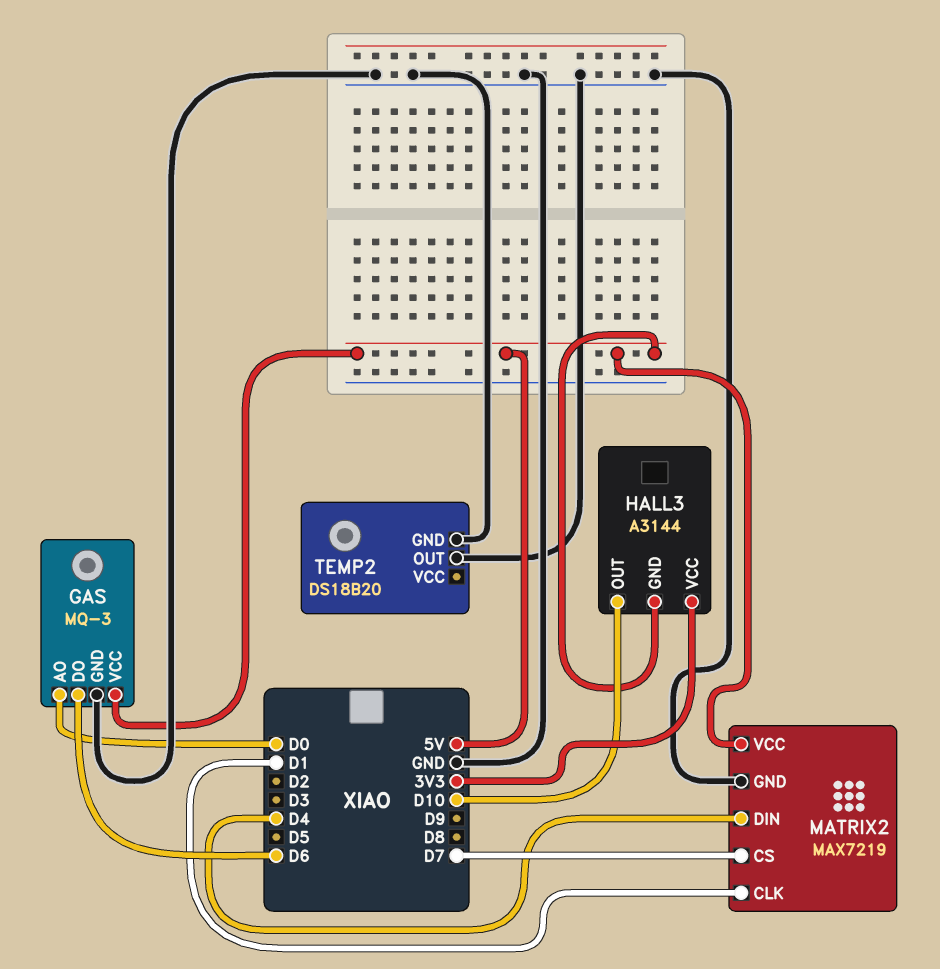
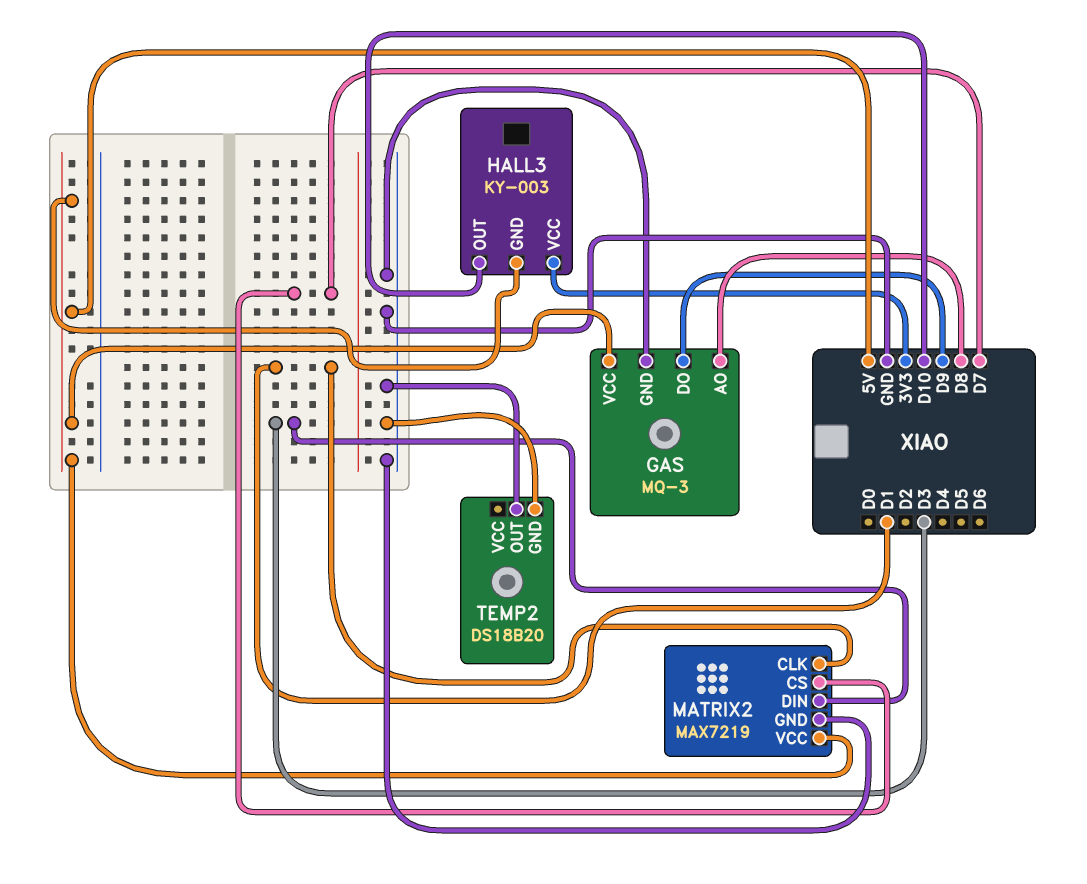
GAS pin AO: D0 -> D8
GAS pin DO: D6 -> D9
HALL3: A3144 -> KY-003
MATRIX2 pin DIN: D4 -> D3

